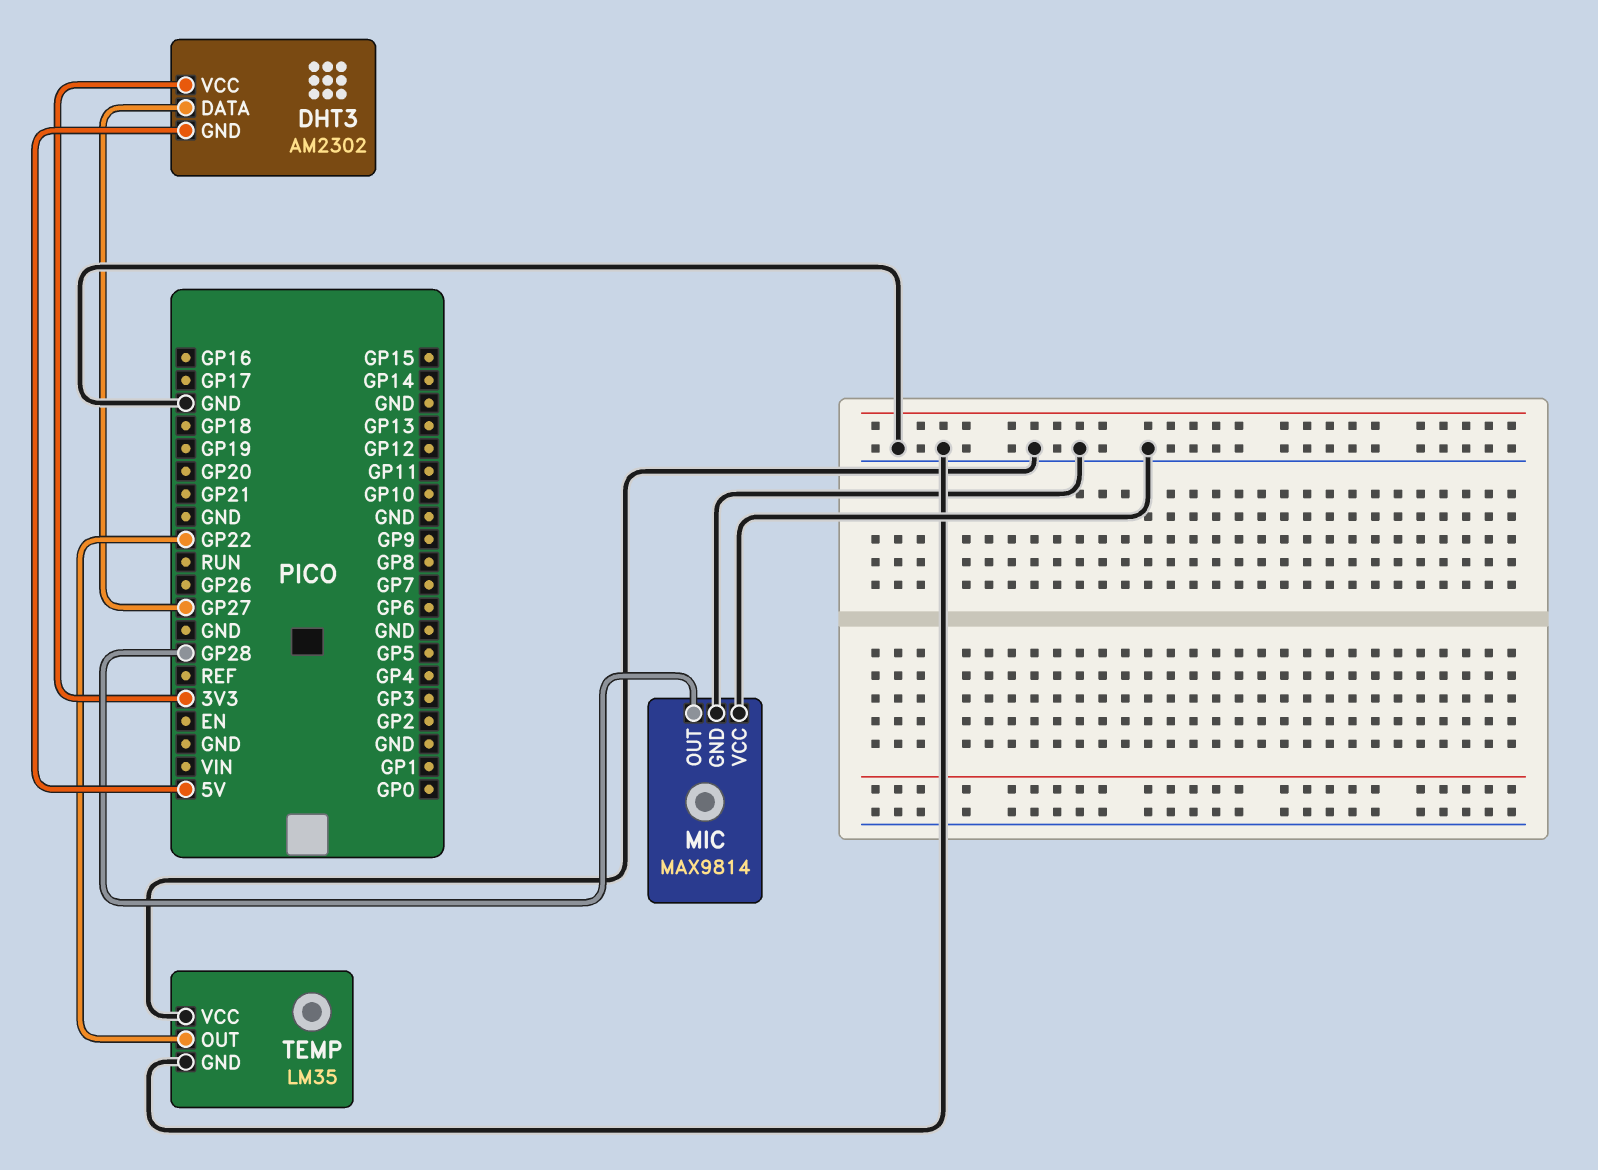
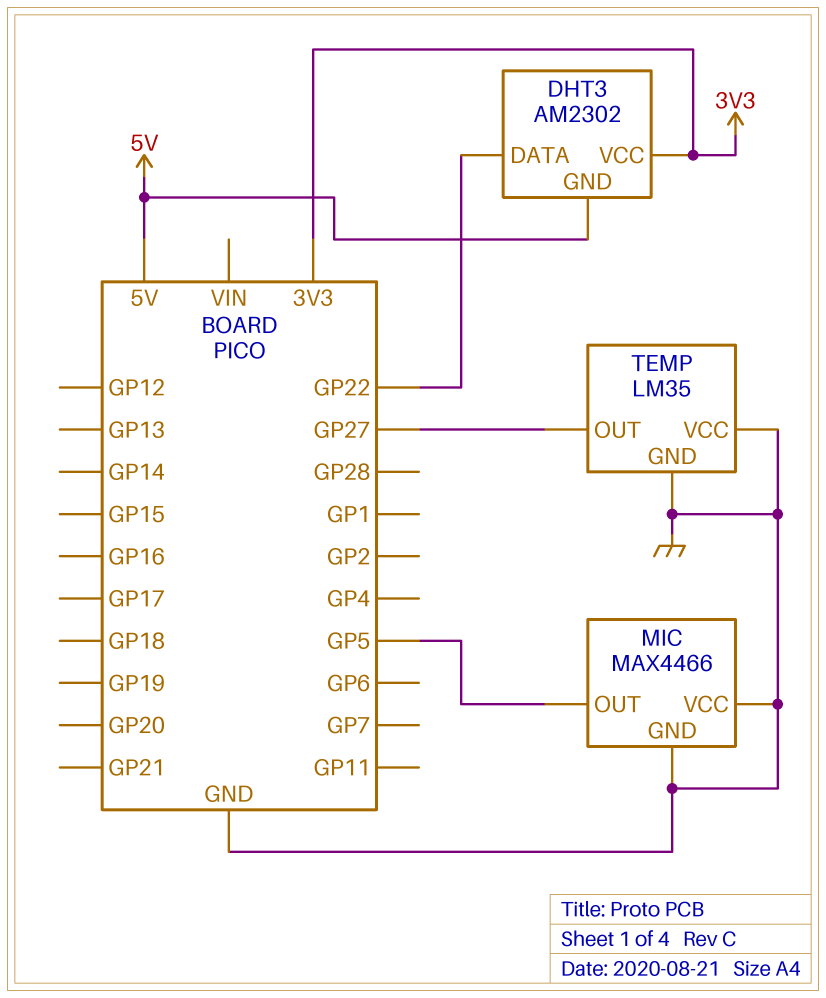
DHT3 pin DATA: GP27 -> GP22
MIC: MAX9814 -> MAX4466
MIC pin OUT: GP28 -> GP5
TEMP pin OUT: GP22 -> GP27

